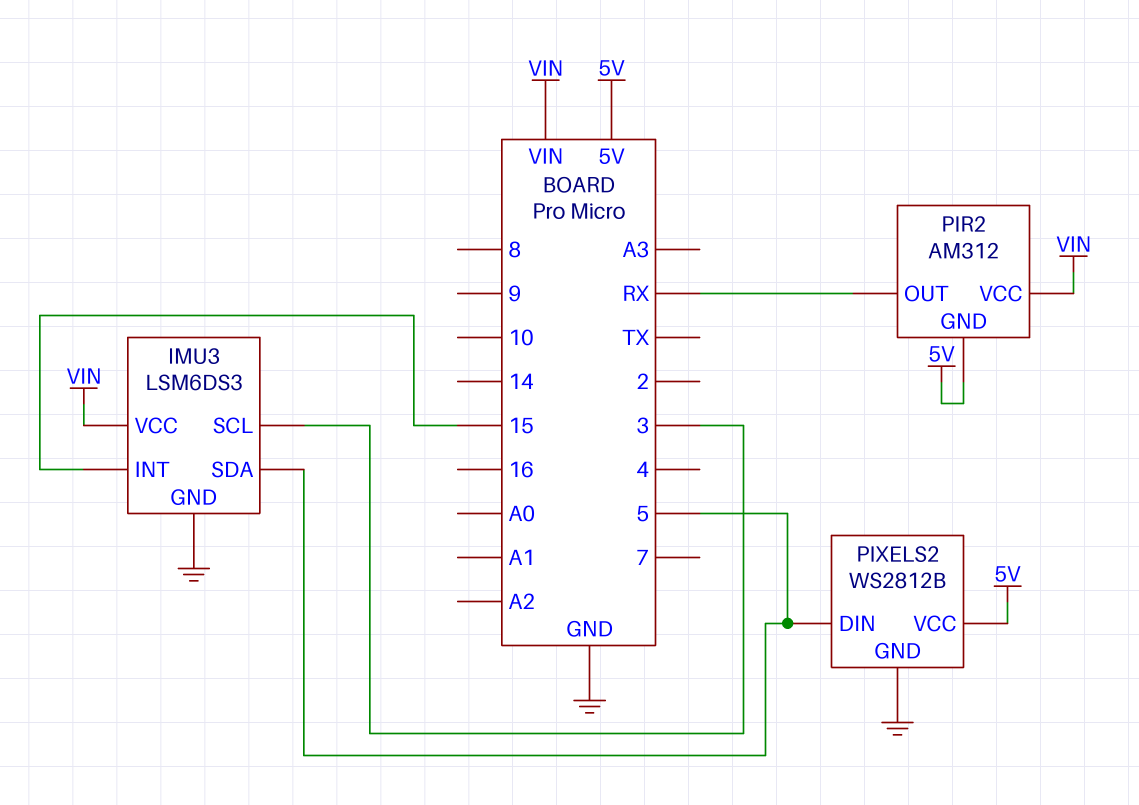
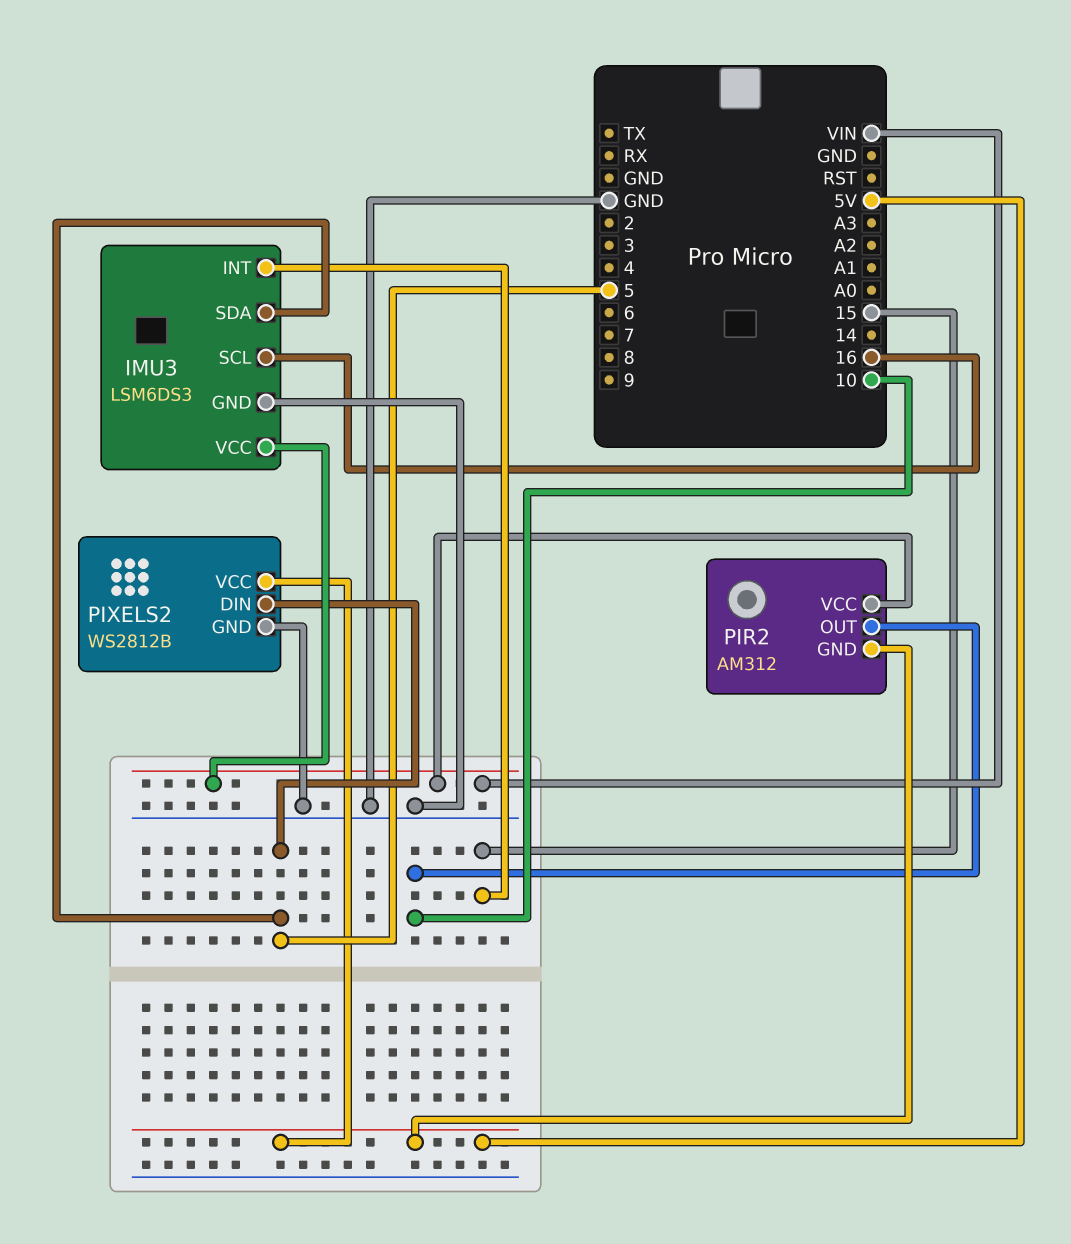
IMU3 pin SCL: 3 -> 16
PIR2 pin OUT: RX -> 10

